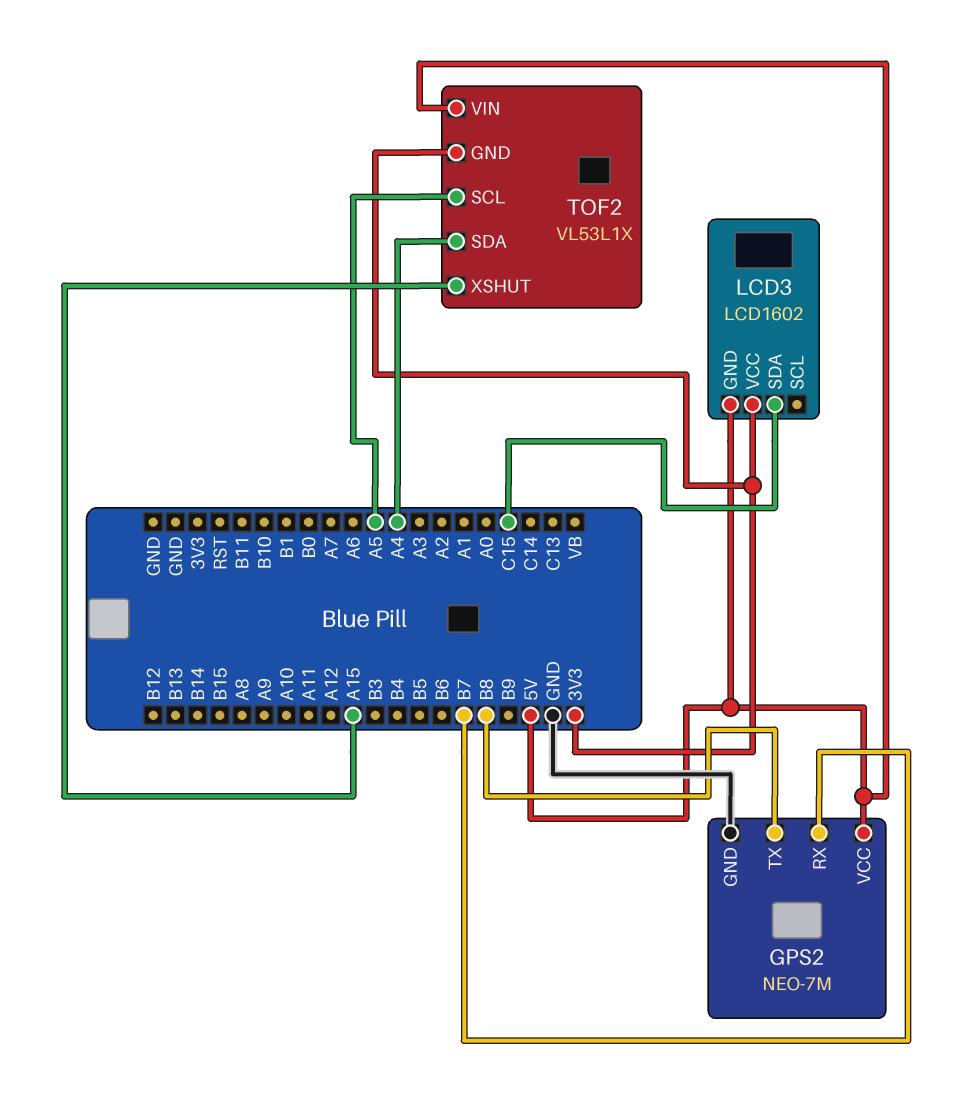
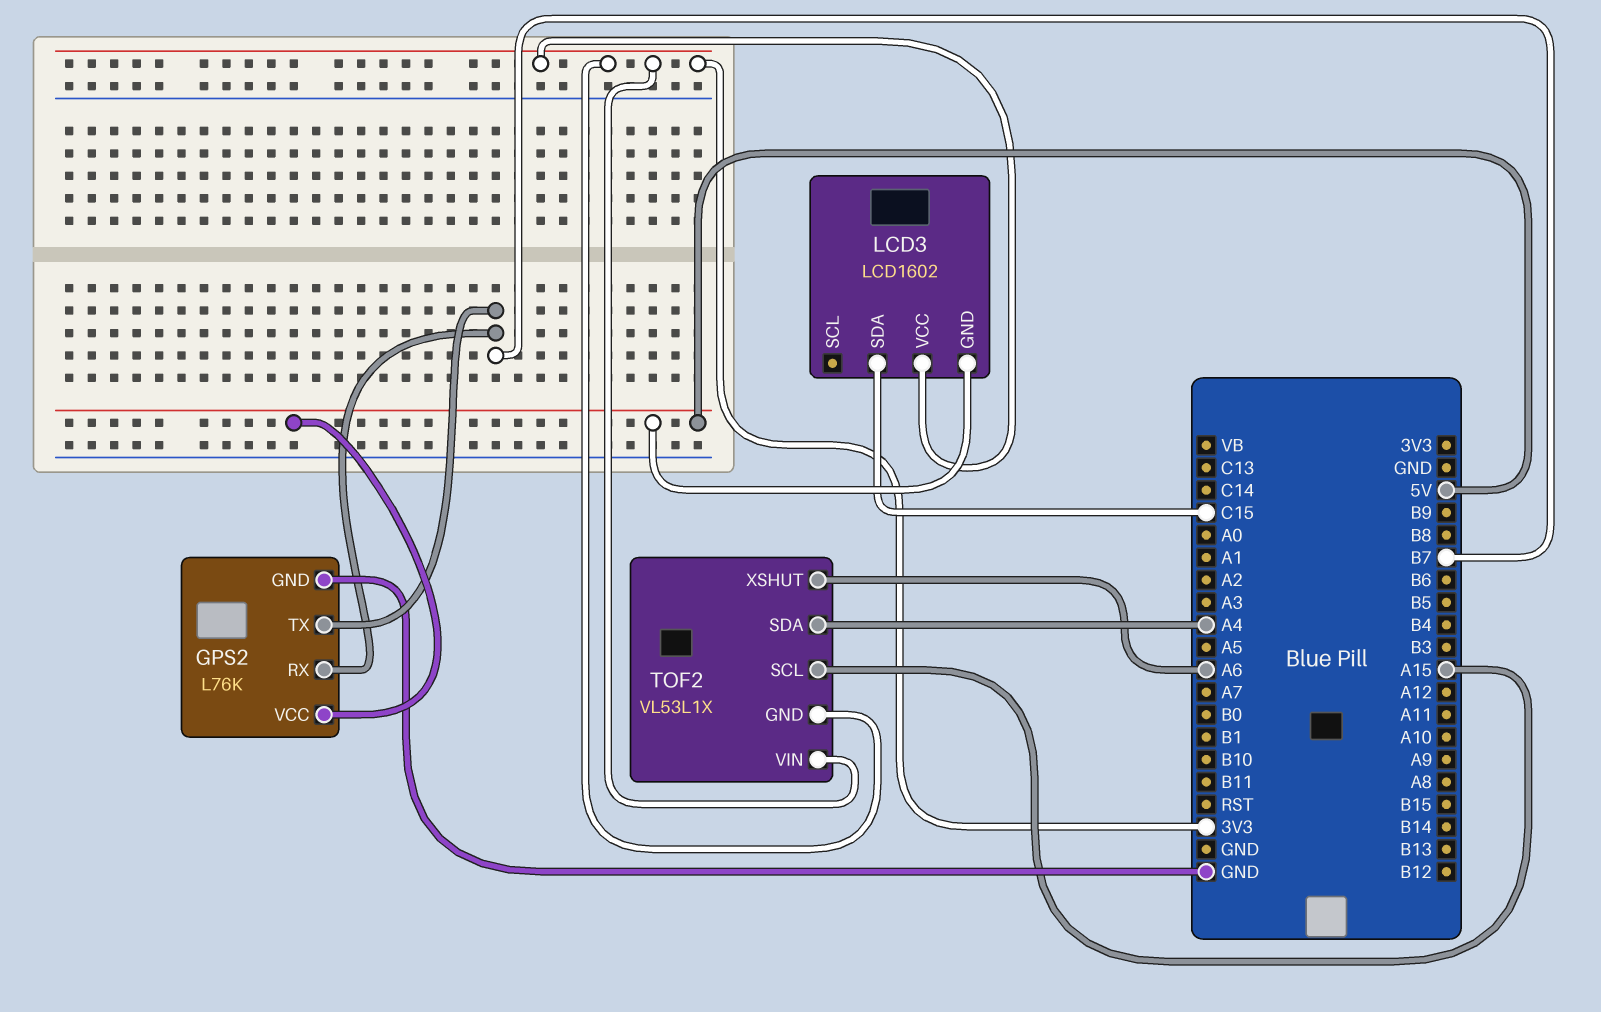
GPS2: NEO-7M -> L76K
GPS2 pin TX: B8 -> B7
TOF2 pin SCL: A5 -> A15
TOF2 pin VIN: 5V -> 3V3
TOF2 pin XSHUT: A15 -> A6

